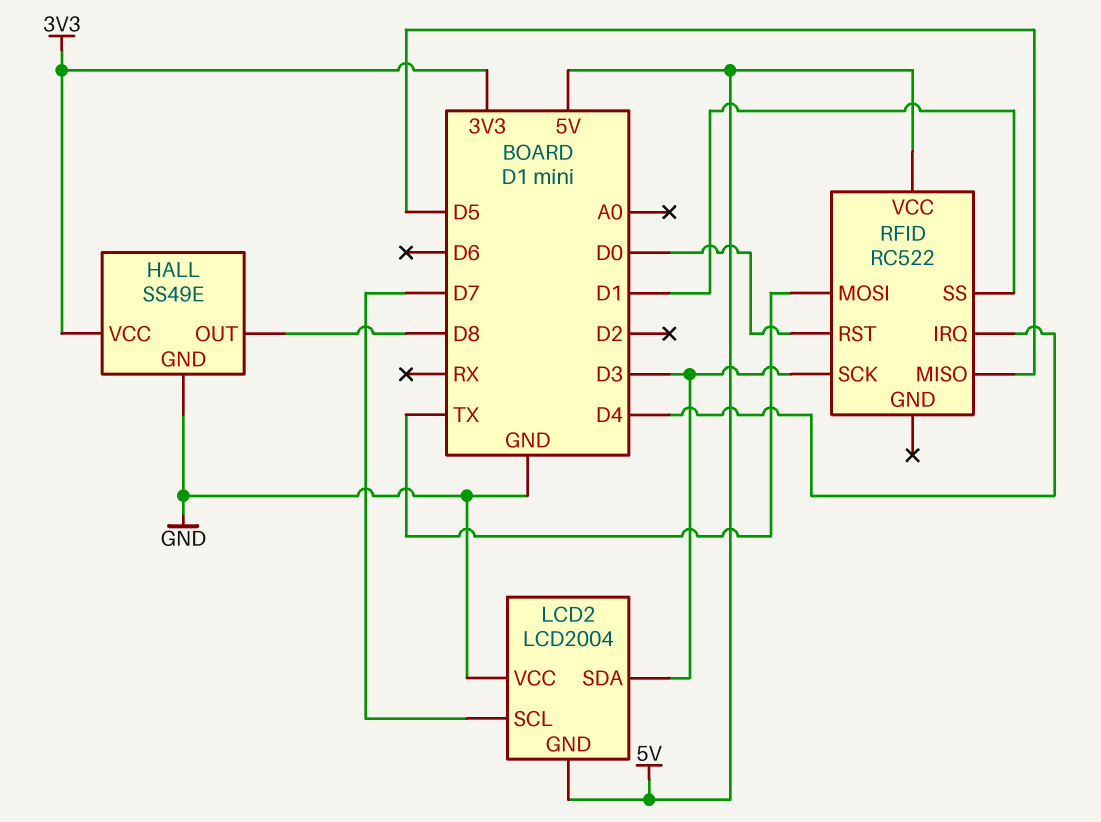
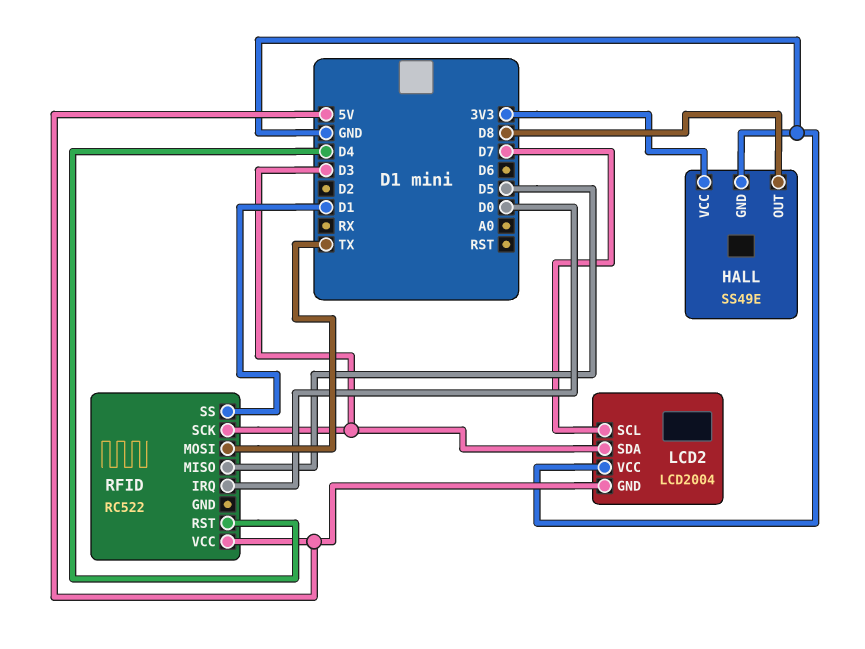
RFID pin IRQ: D4 -> D0
RFID pin RST: D0 -> D4

